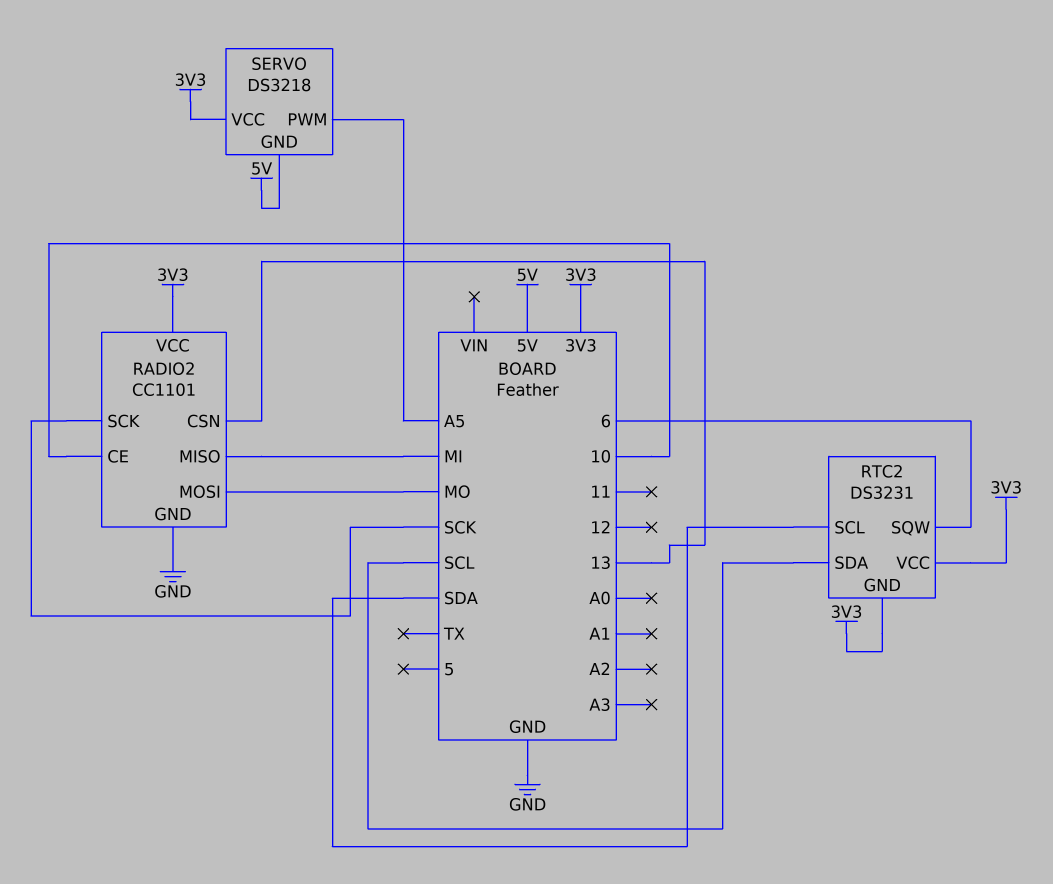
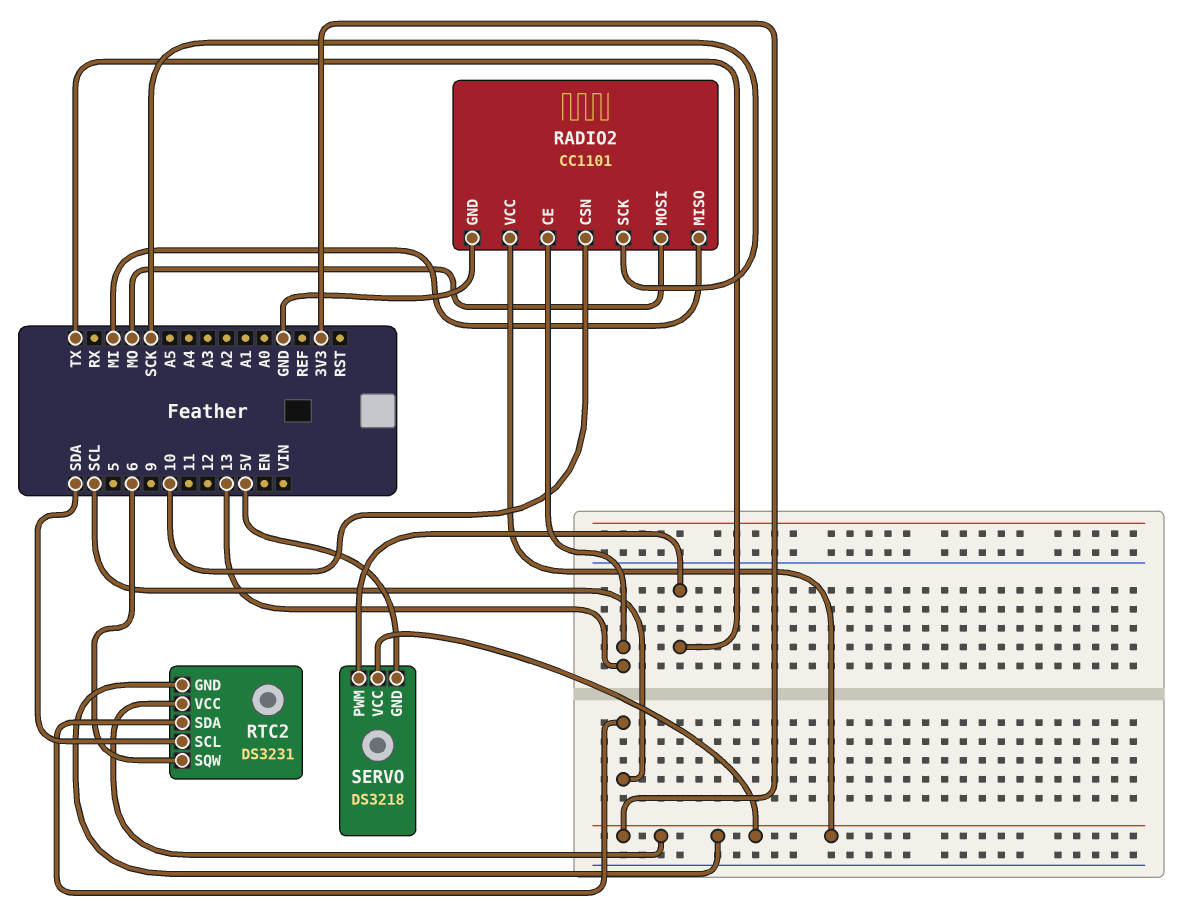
RADIO2 pin CE: 10 -> 13
RADIO2 pin CSN: 13 -> 10
SERVO pin PWM: A5 -> TX

